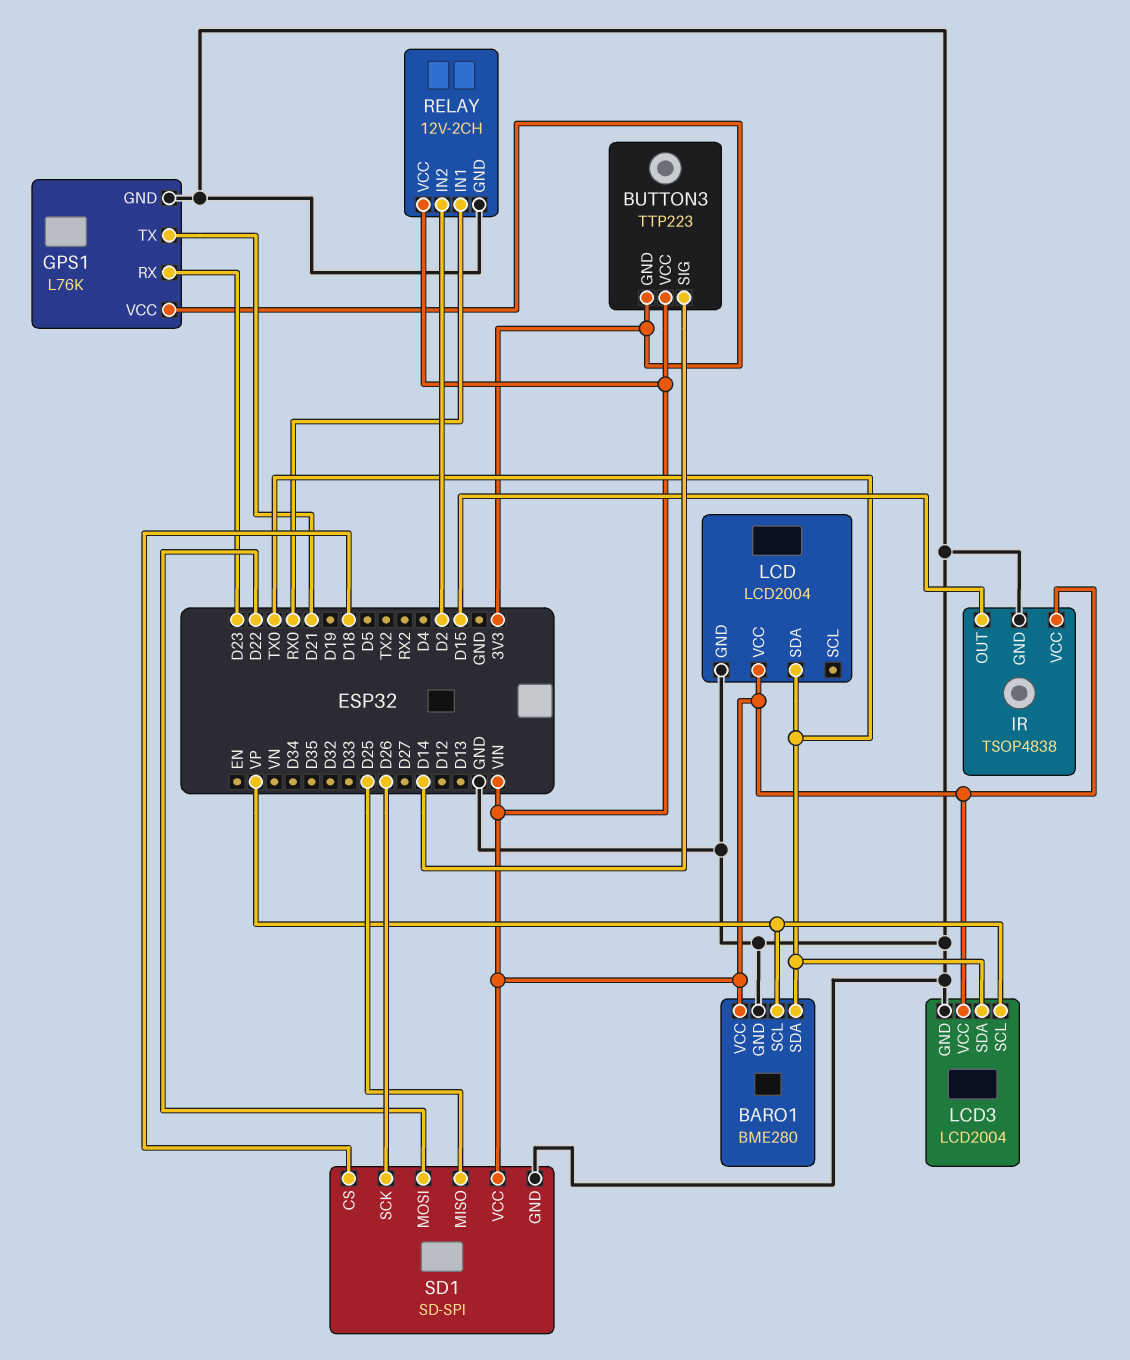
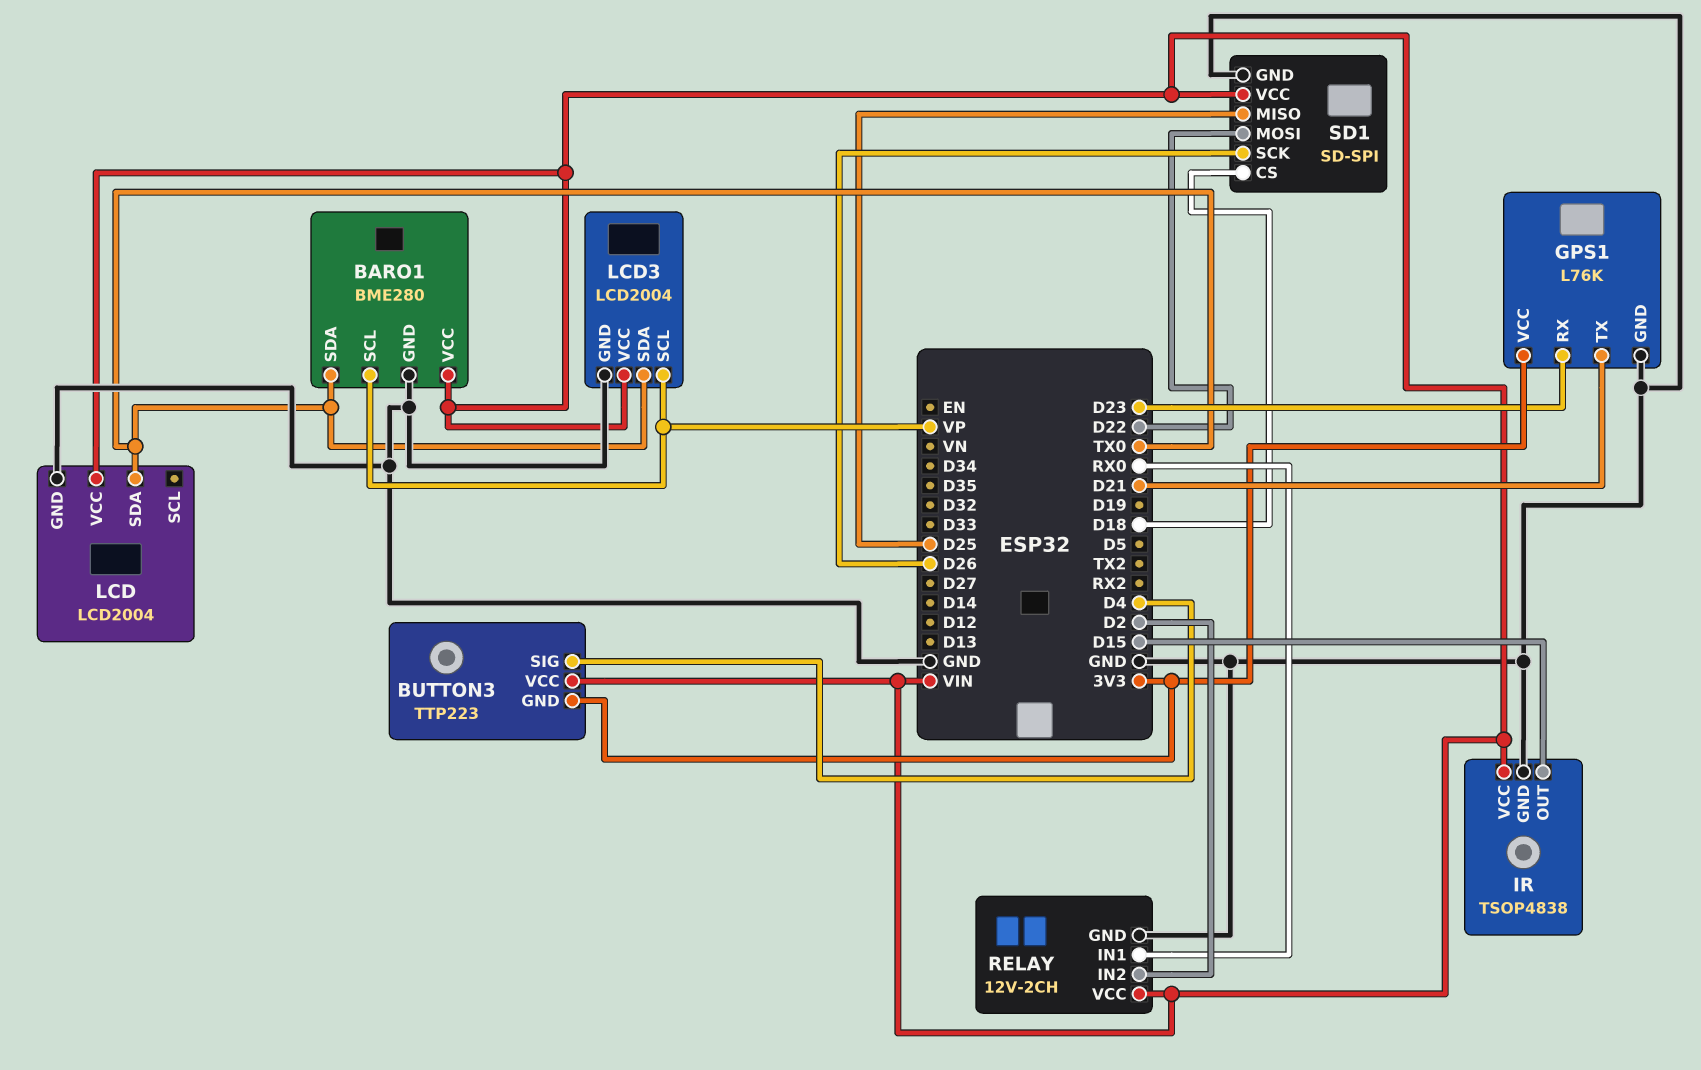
BUTTON3 pin SIG: D14 -> D4

